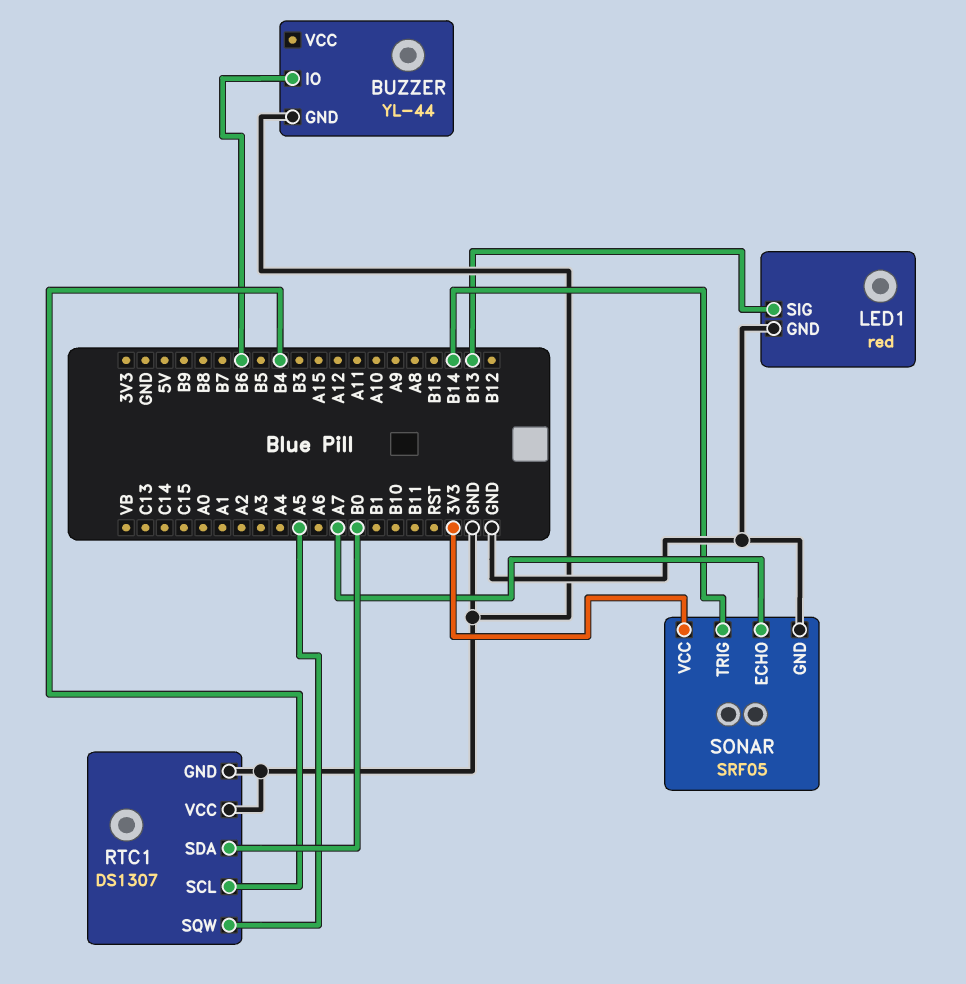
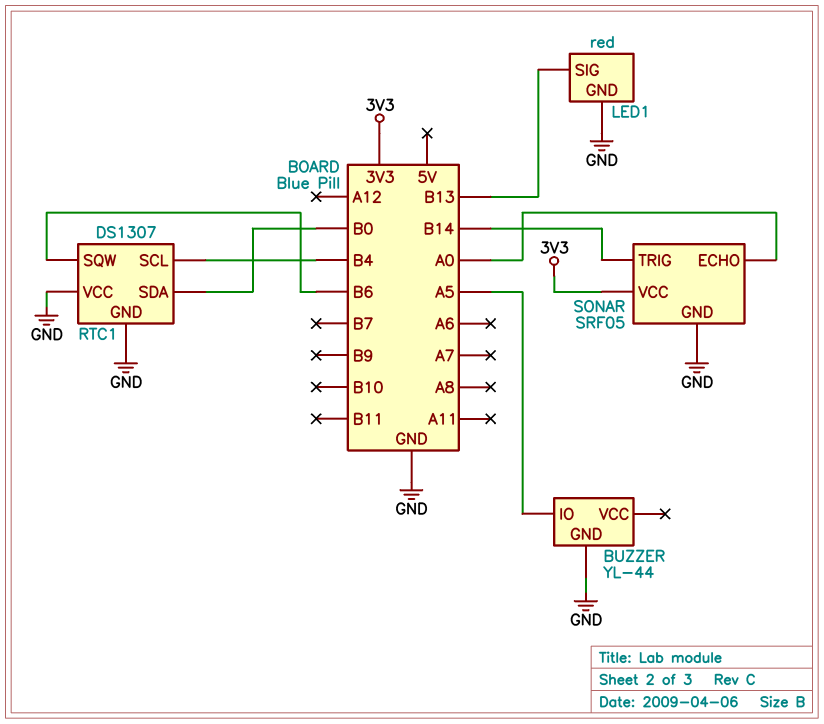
BUZZER pin IO: B6 -> A5
RTC1 pin SQW: A5 -> B6
SONAR pin ECHO: A7 -> A0

